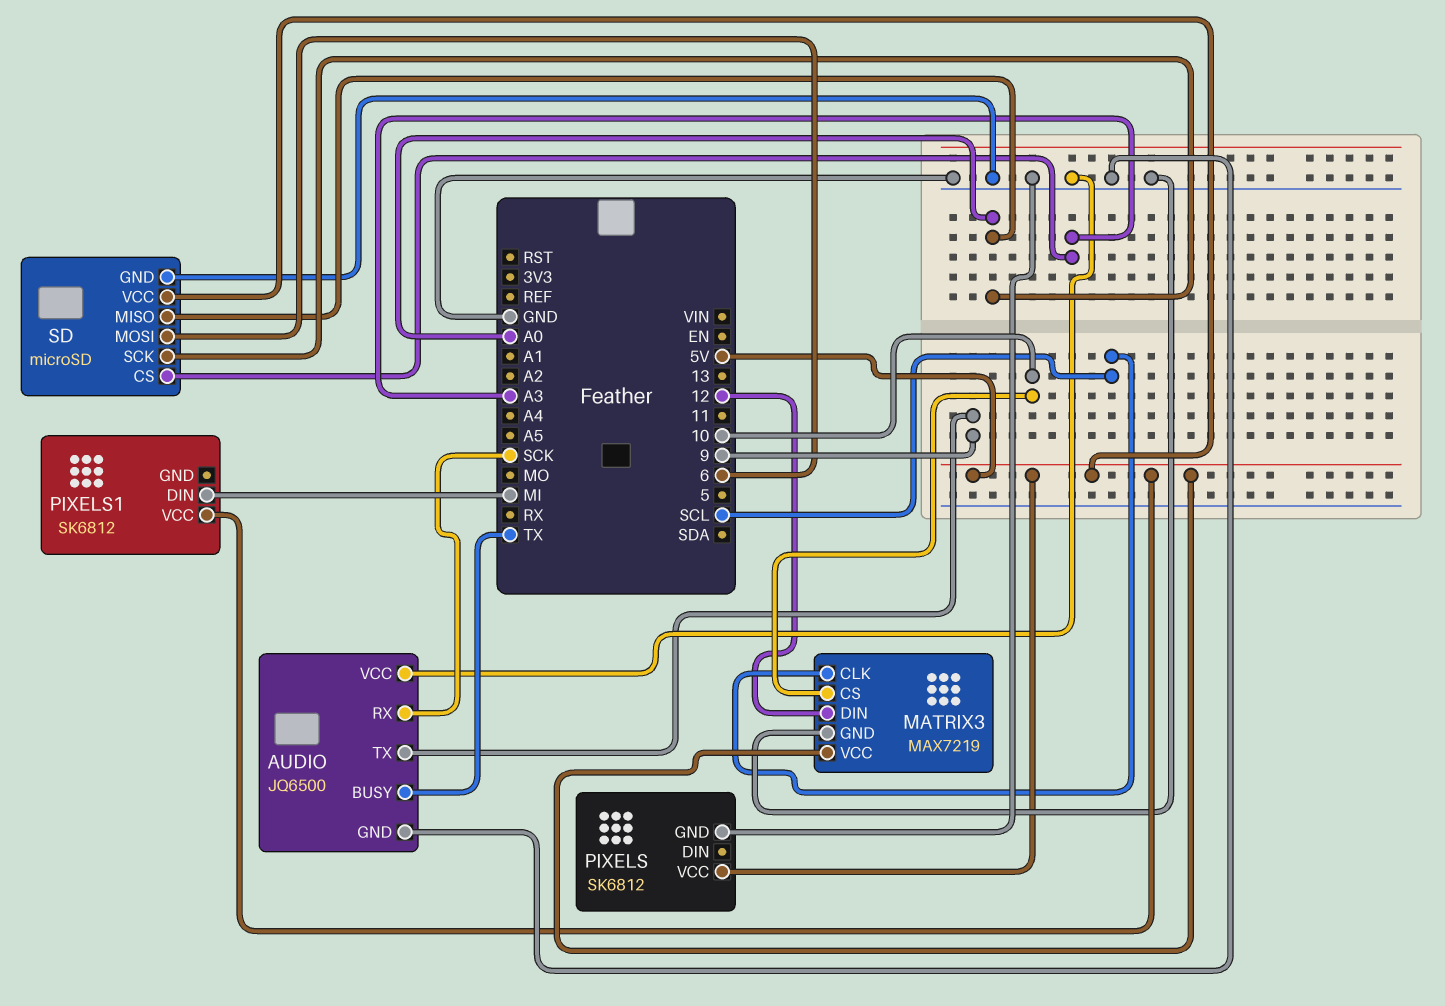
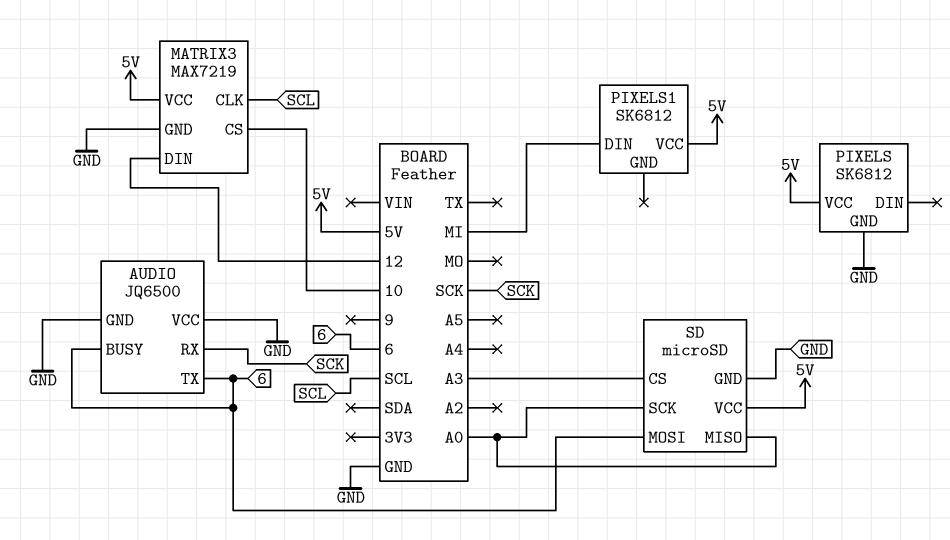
AUDIO pin BUSY: TX -> 6
AUDIO pin TX: 9 -> 6

